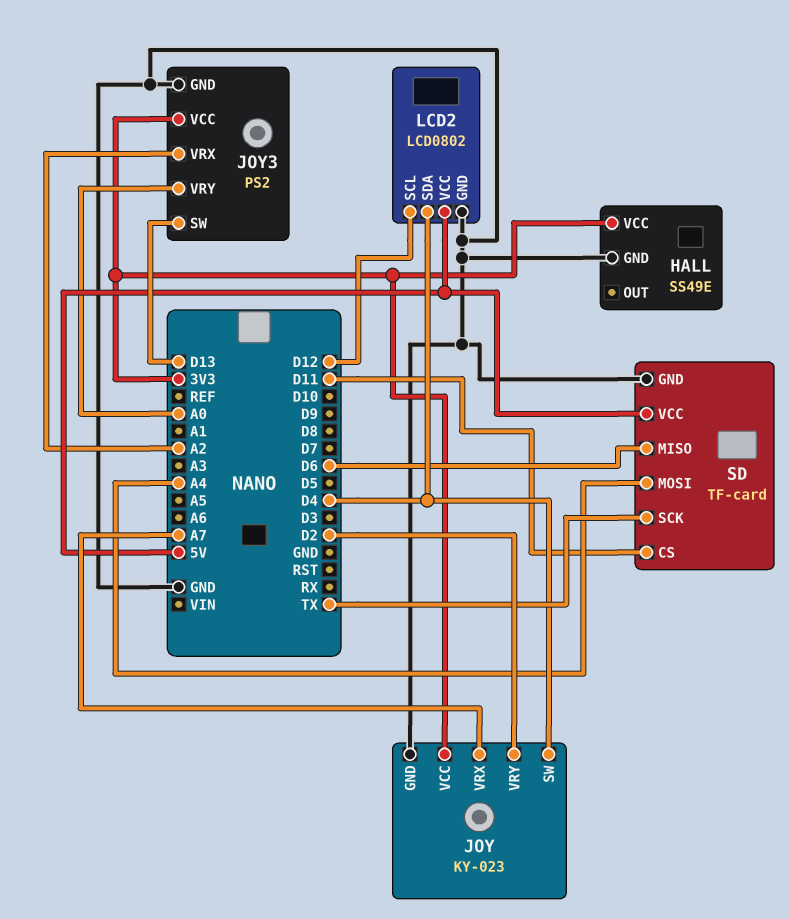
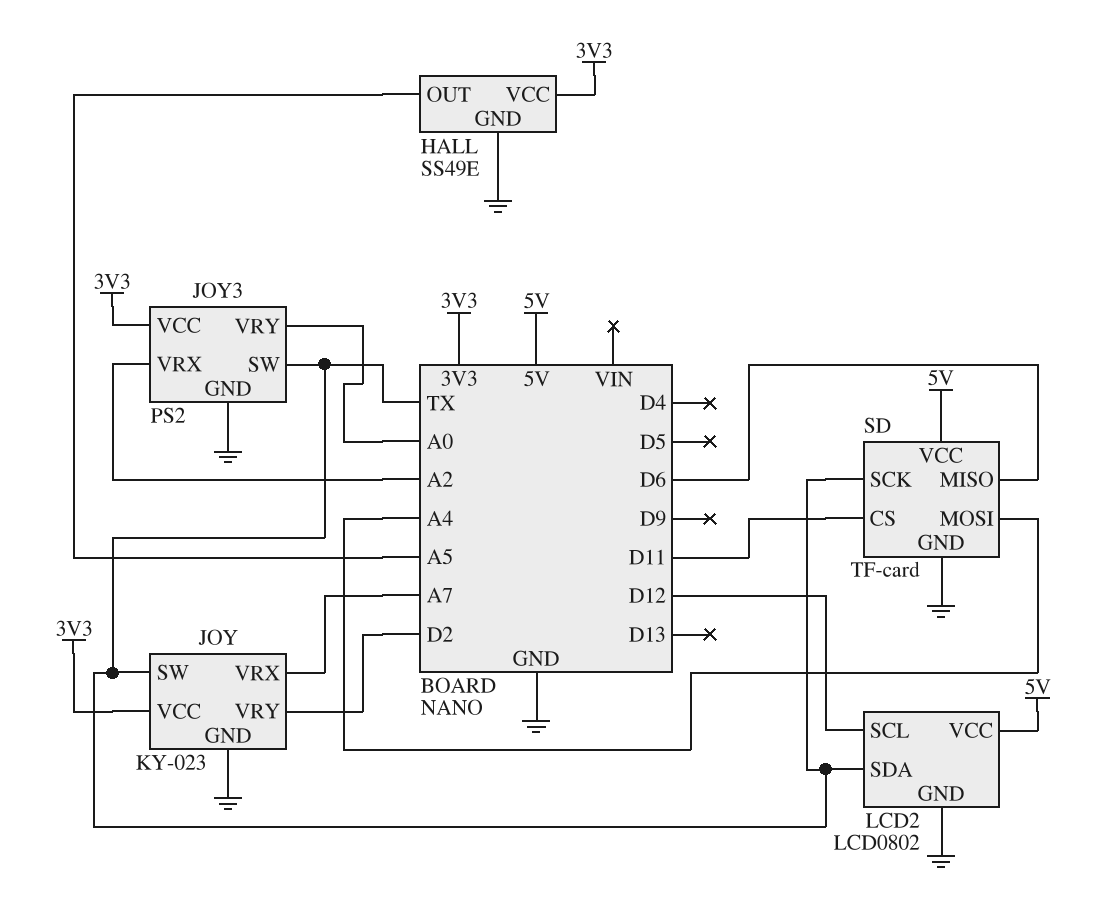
HALL pin OUT: none -> A5
JOY pin SW: D4 -> TX
JOY3 pin SW: D13 -> TX
LCD2 pin SDA: D4 -> TX

